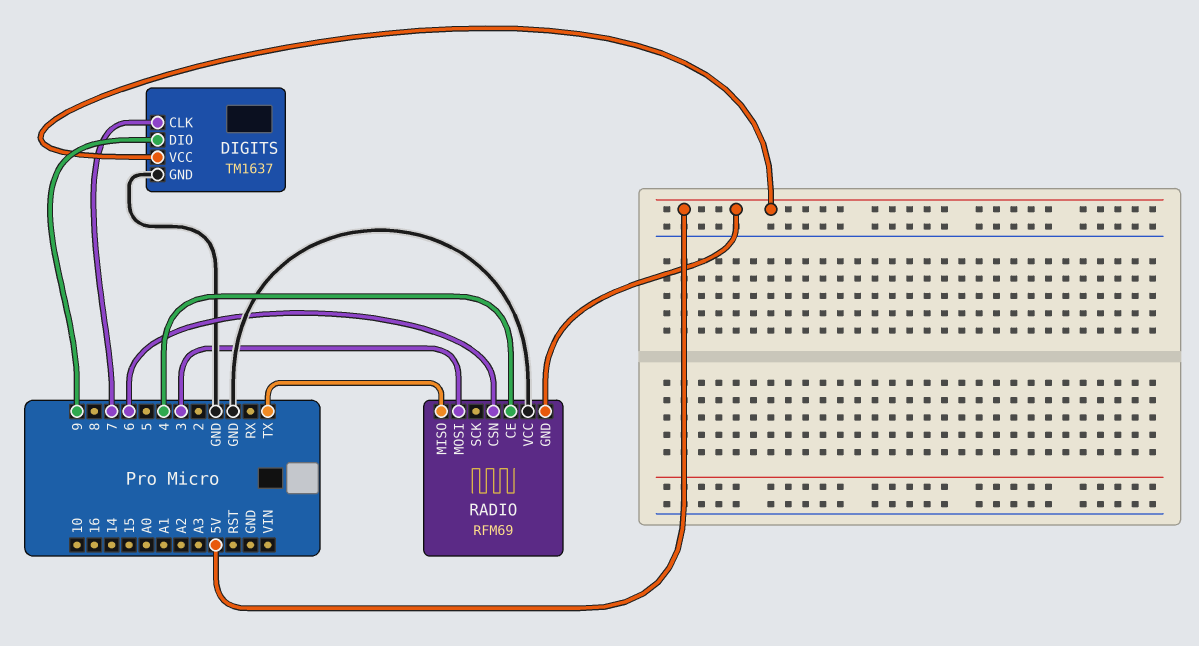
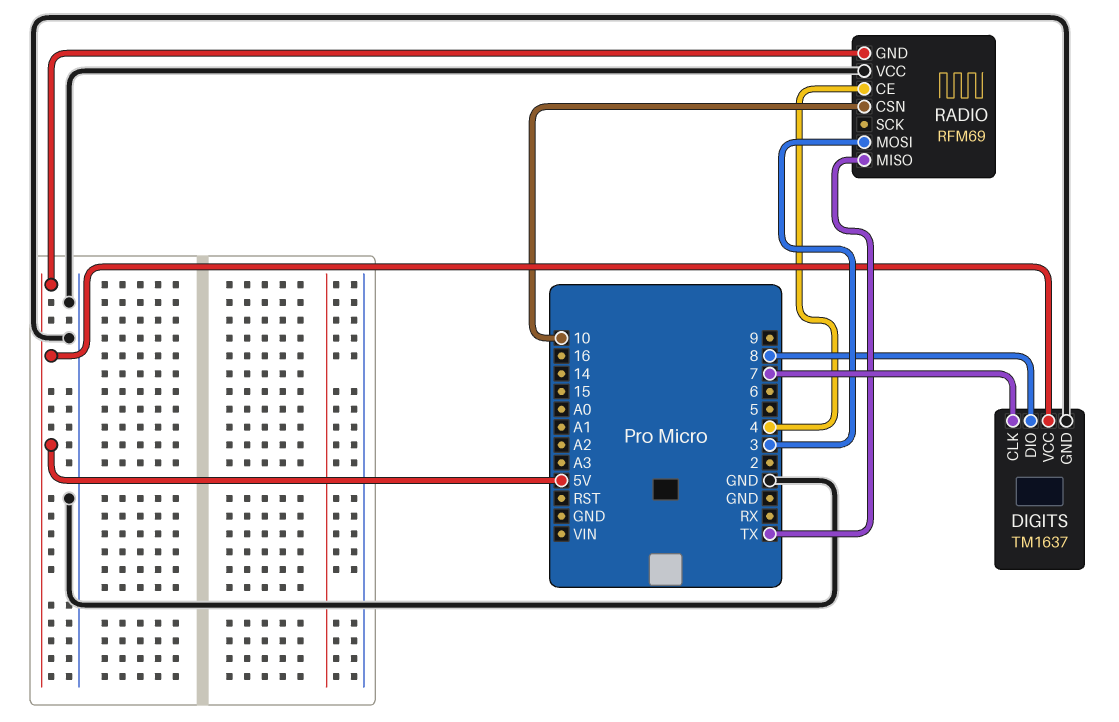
DIGITS pin DIO: 9 -> 8
RADIO pin CSN: 6 -> 10

